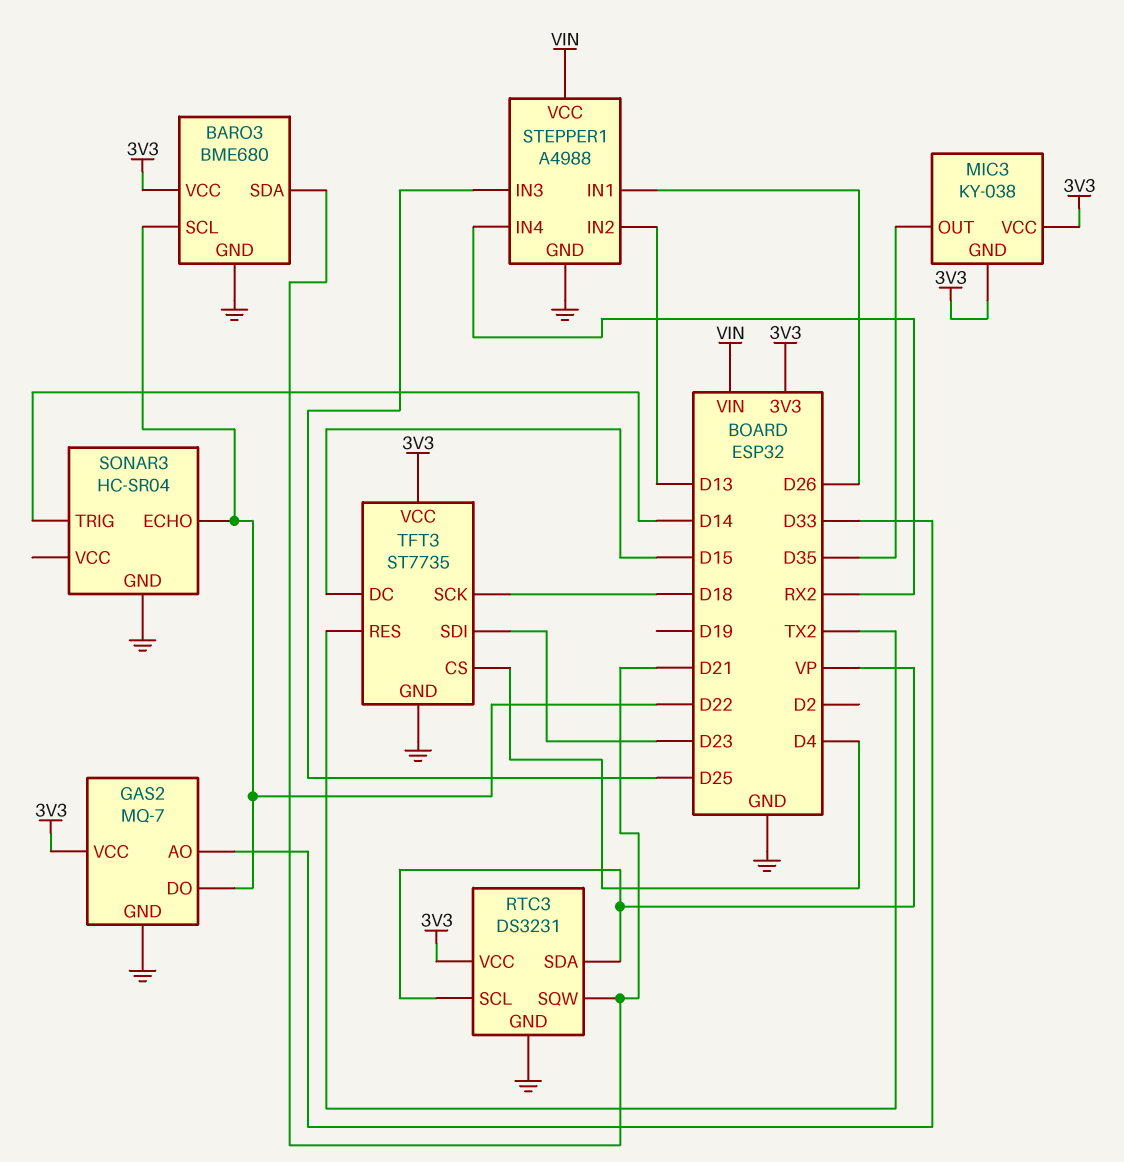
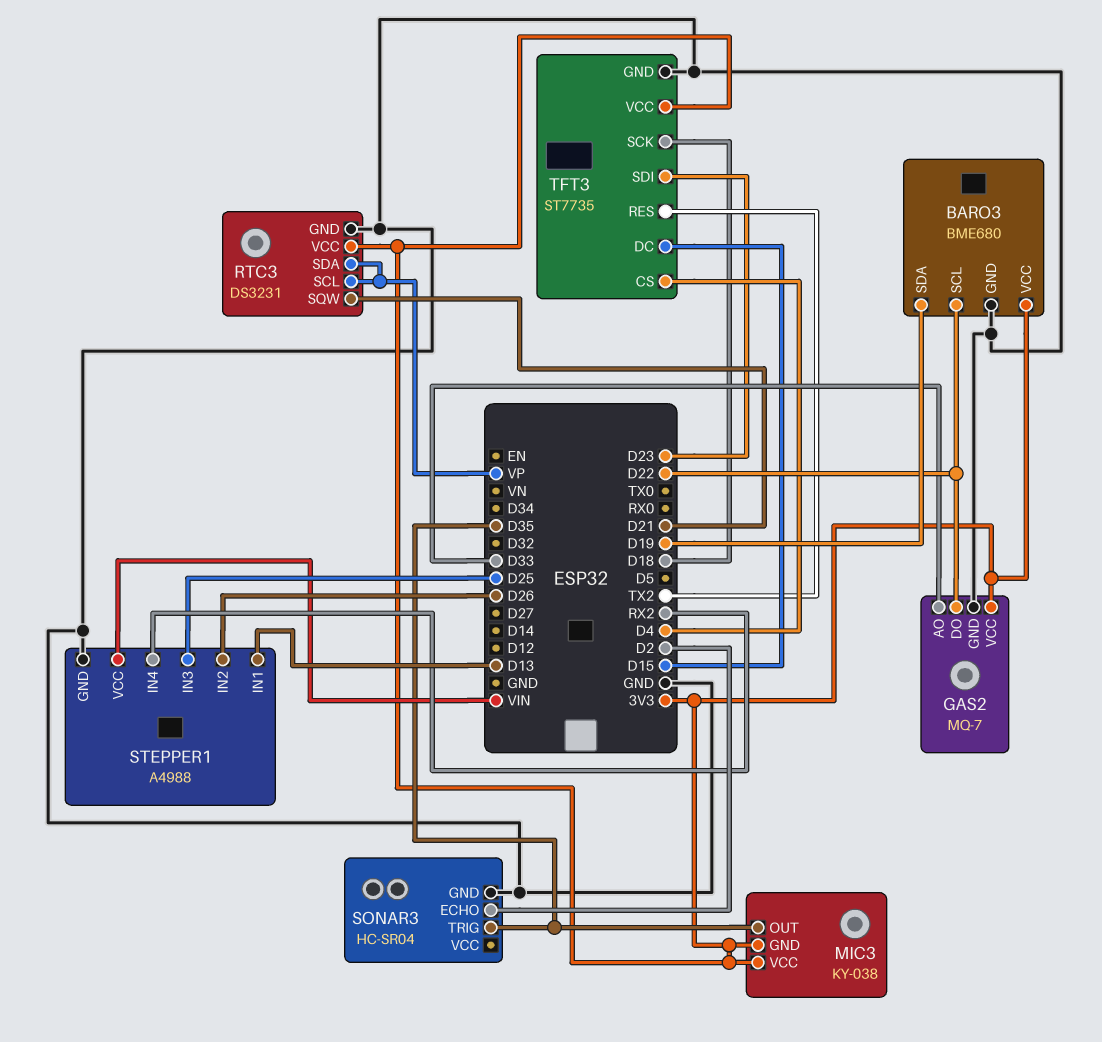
BARO3 pin SDA: D21 -> D19
SONAR3 pin ECHO: D22 -> D2
SONAR3 pin TRIG: D14 -> D35
STEPPER1 pin IN1: D26 -> D13
STEPPER1 pin IN2: D13 -> D26

